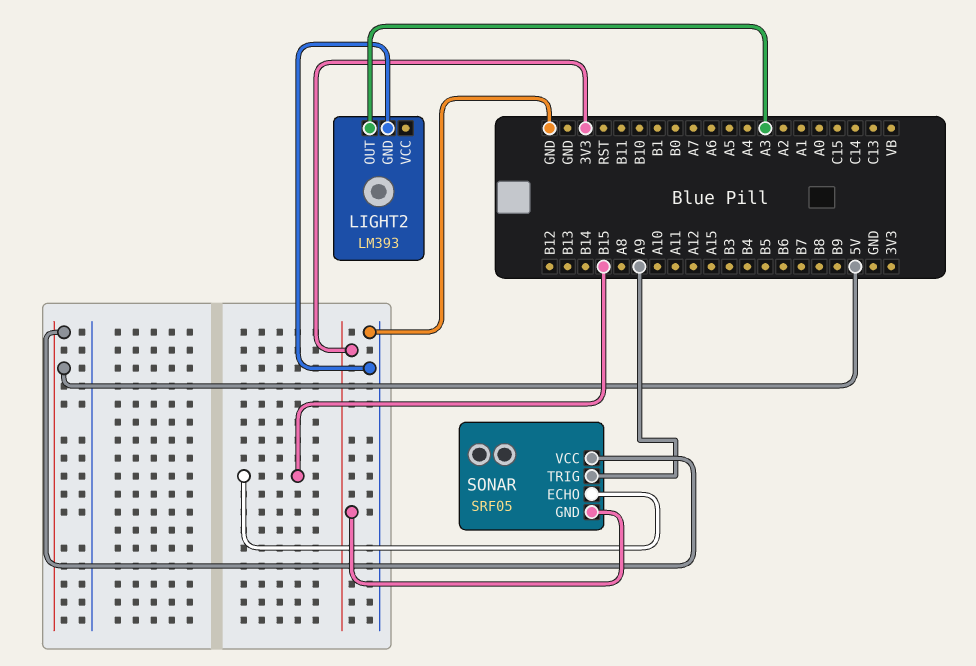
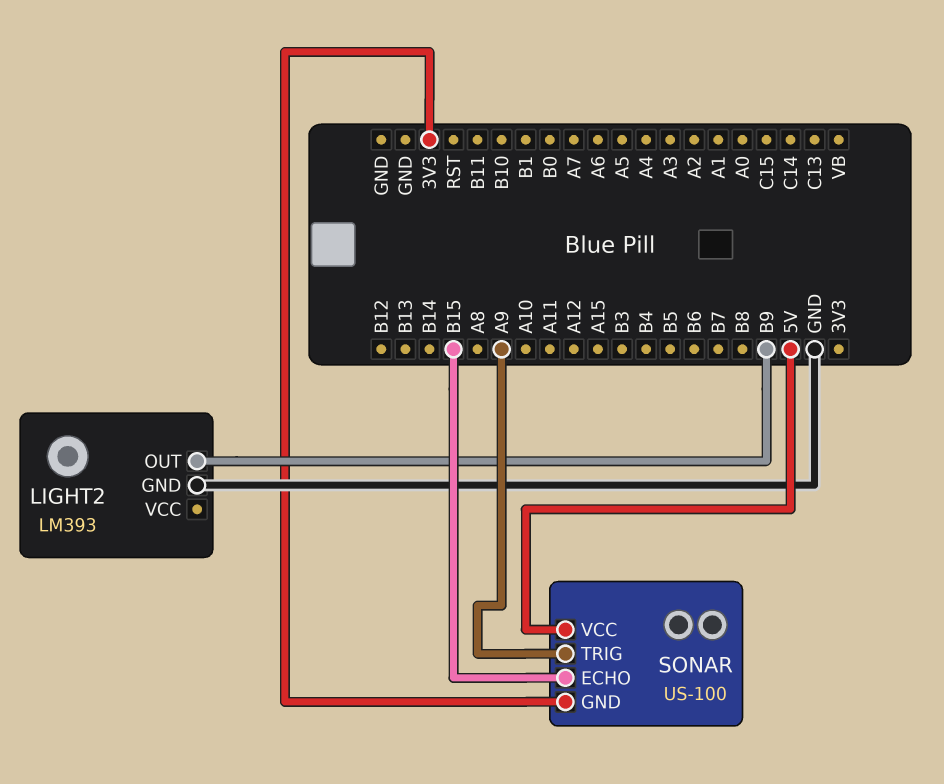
LIGHT2 pin OUT: A3 -> B9
SONAR: SRF05 -> US-100

